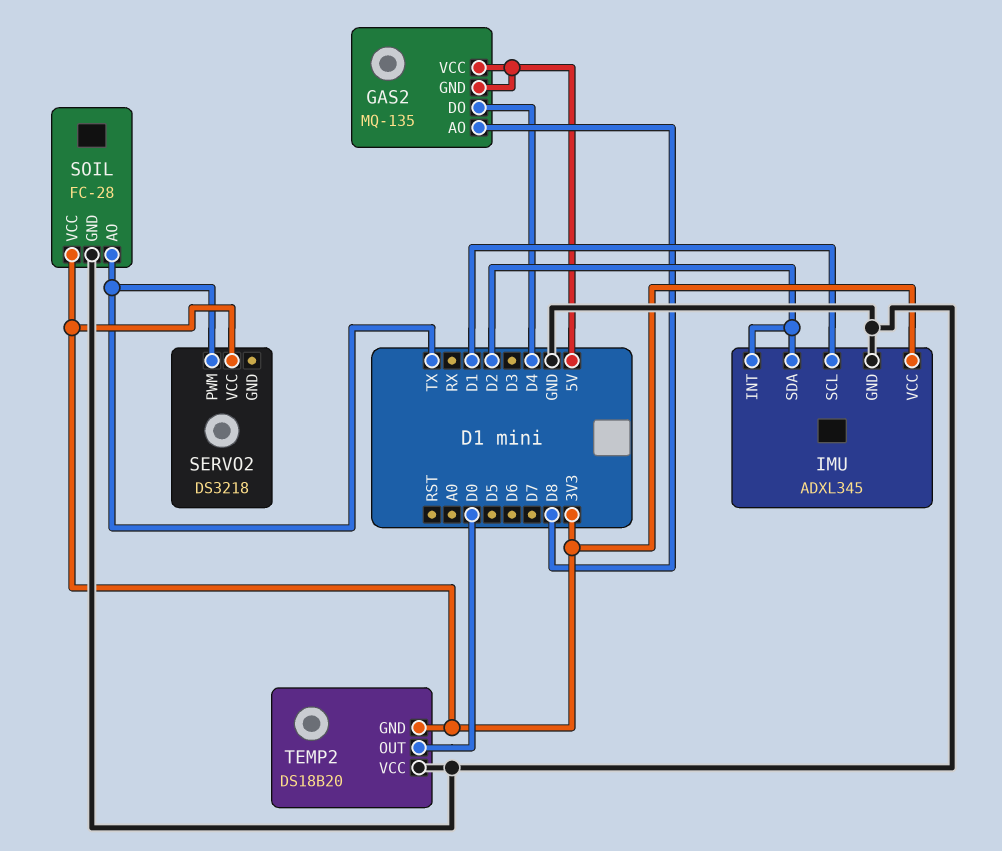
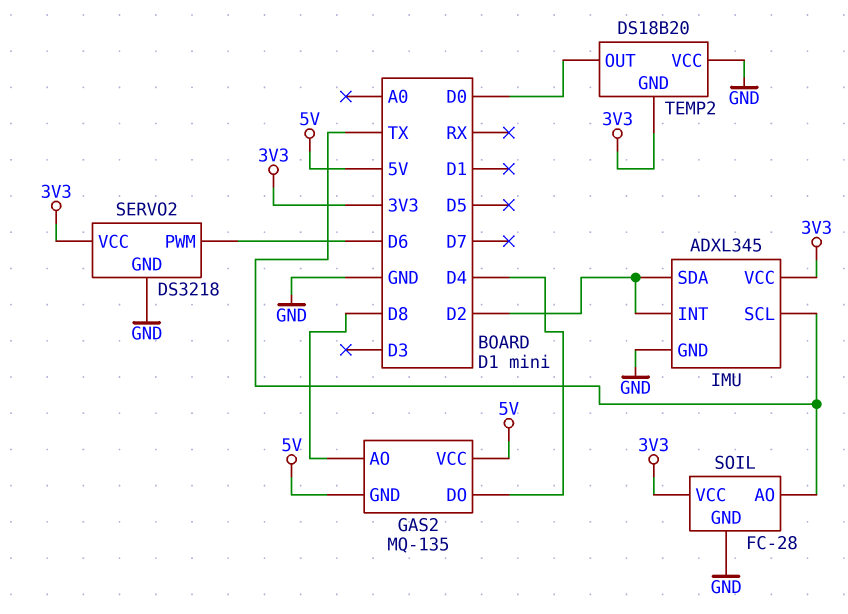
IMU pin SCL: D1 -> TX
SERVO2 pin GND: none -> GND
SERVO2 pin PWM: TX -> D6

